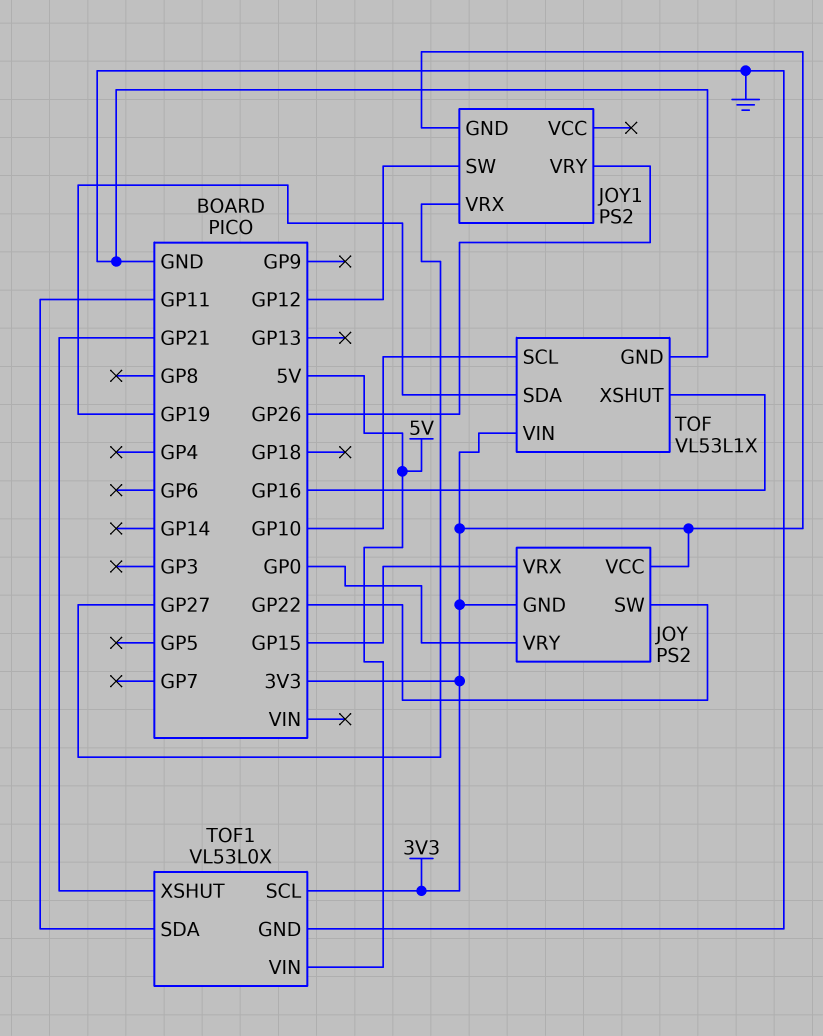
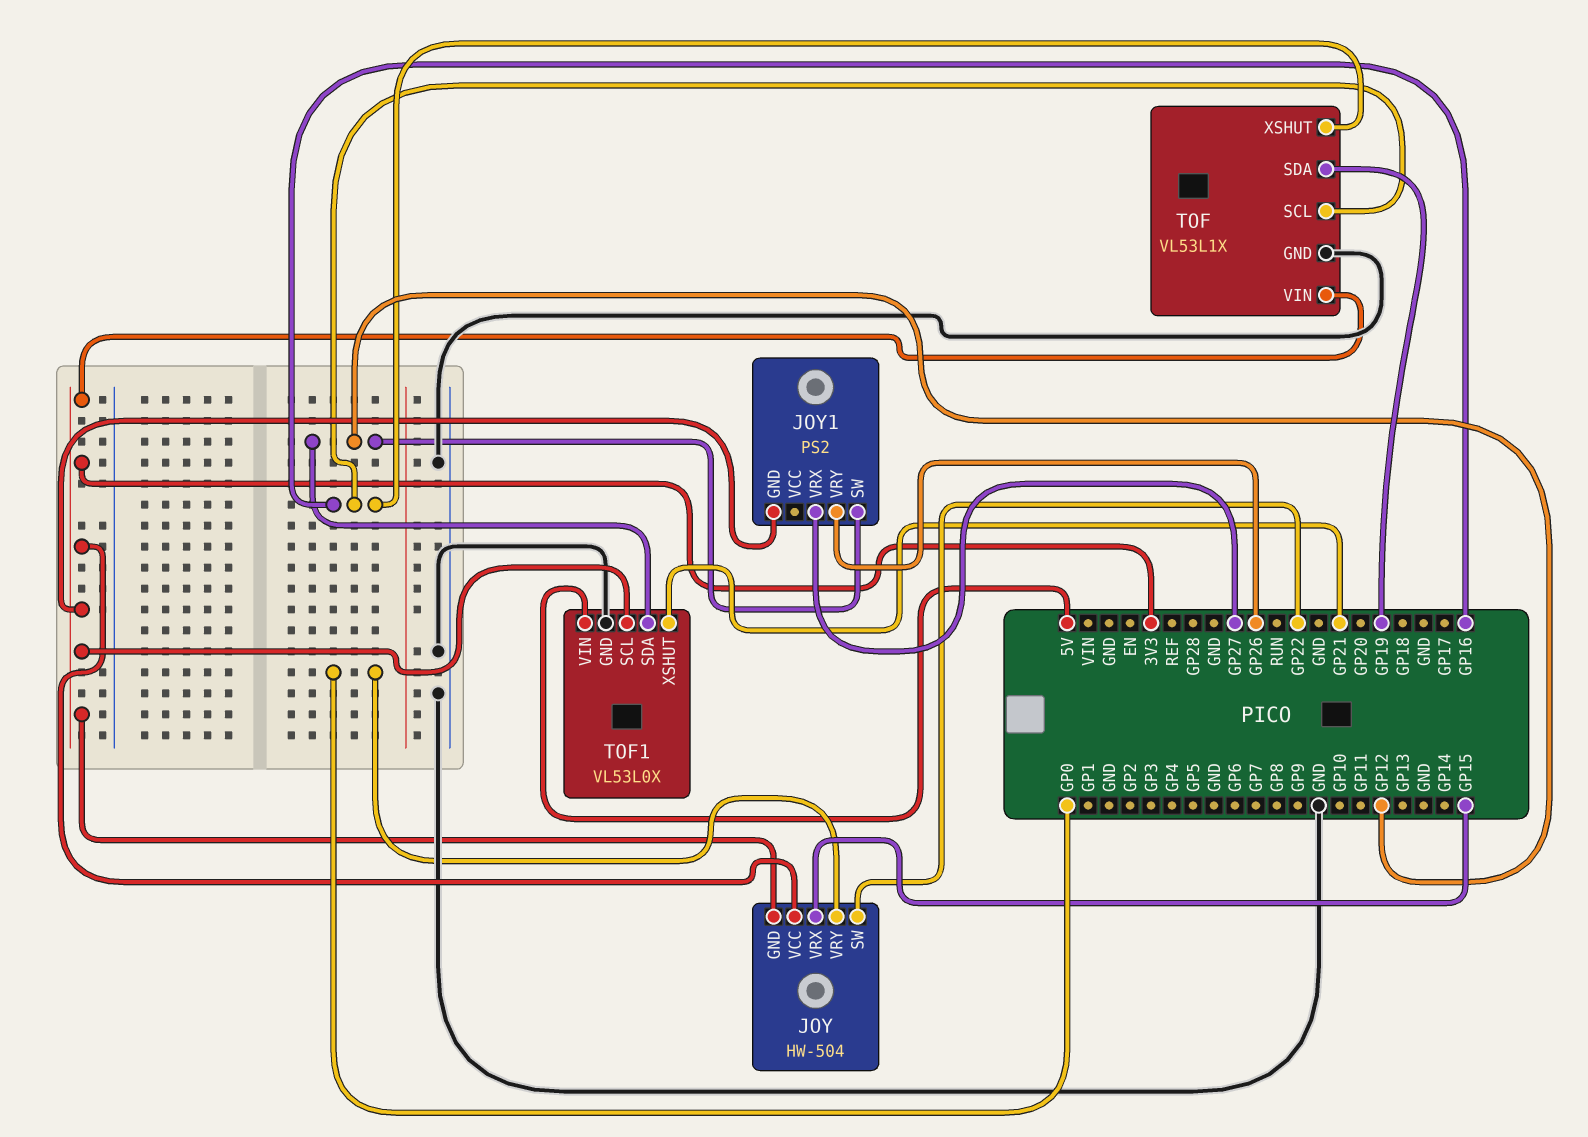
JOY: PS2 -> HW-504
TOF pin SCL: GP10 -> GP16
TOF1 pin SDA: GP11 -> GP12

